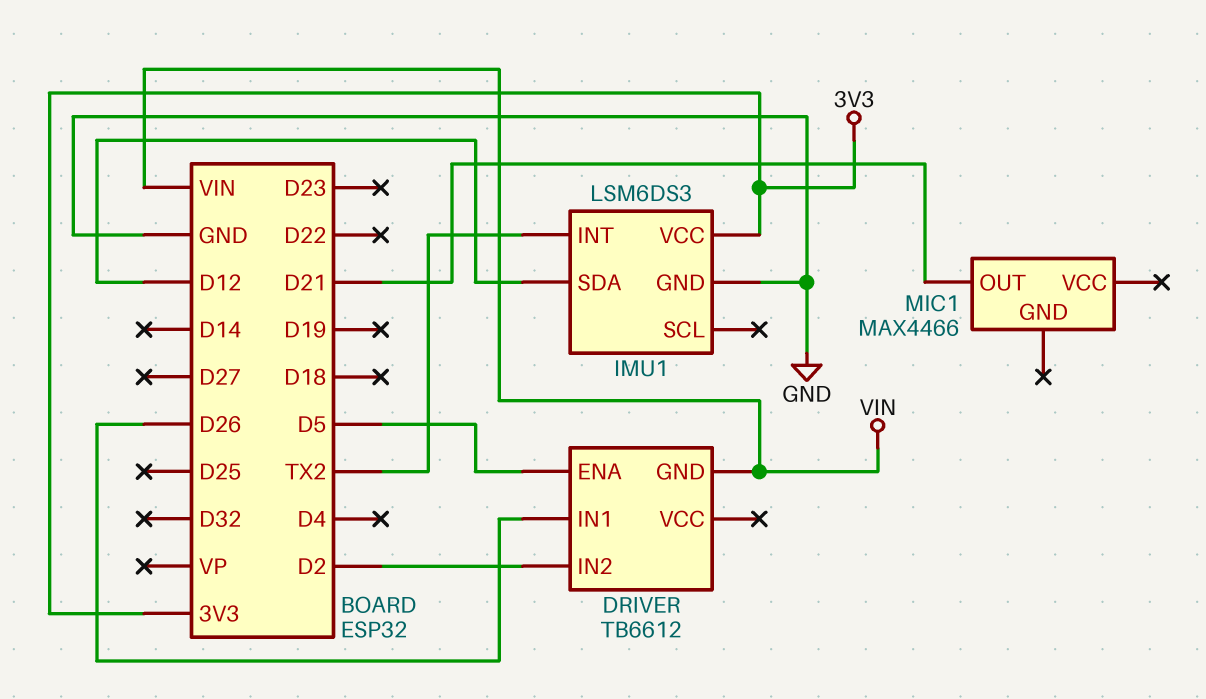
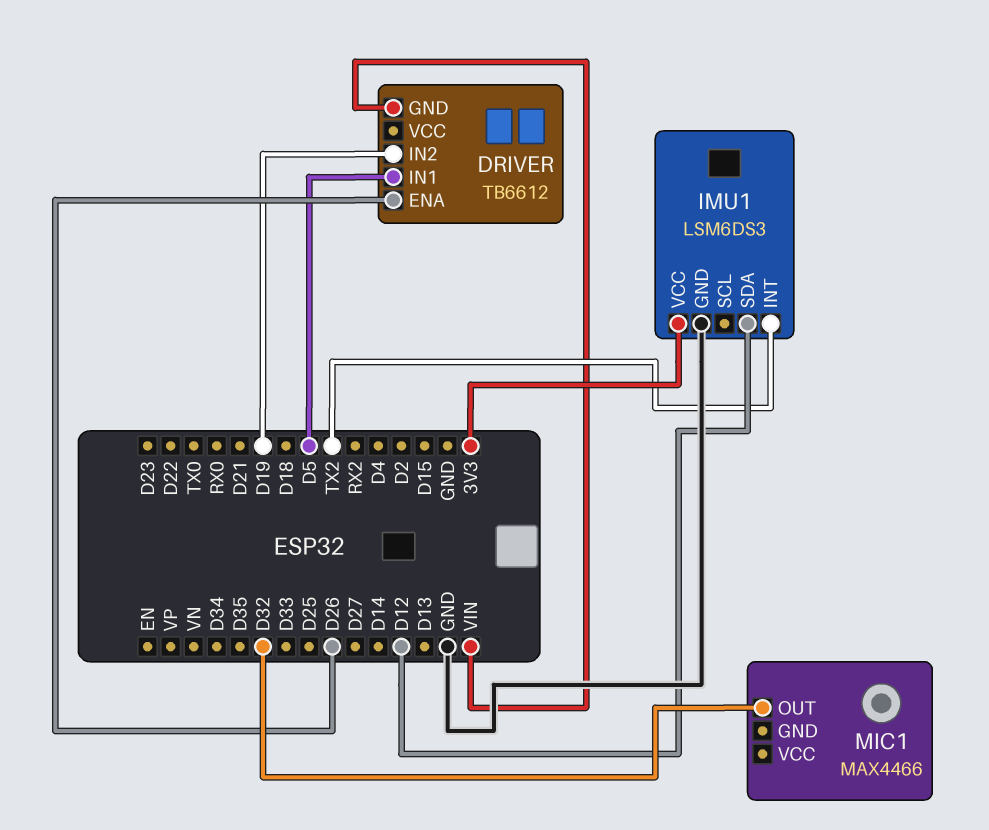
DRIVER pin ENA: D5 -> D26
DRIVER pin IN1: D26 -> D5
DRIVER pin IN2: D2 -> D19
MIC1 pin OUT: D21 -> D32

